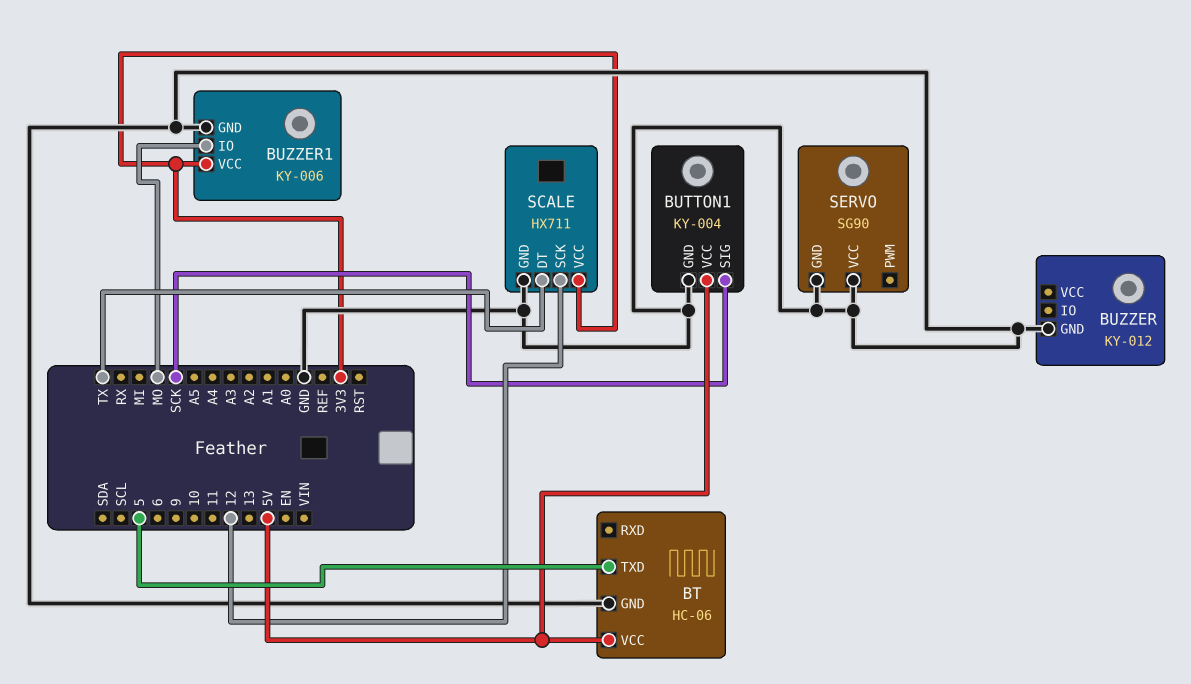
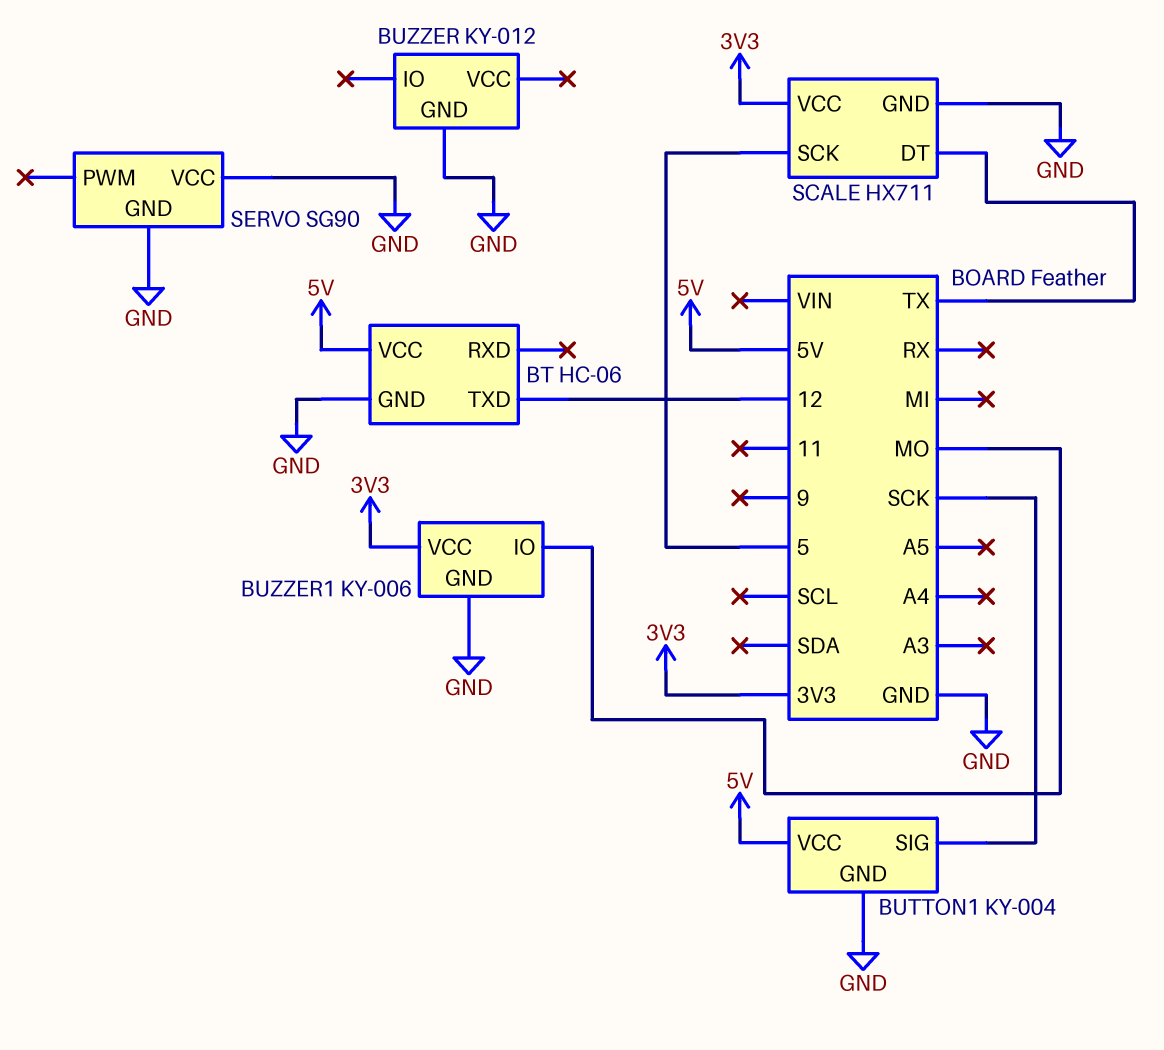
BT pin TXD: 5 -> 12
SCALE pin SCK: 12 -> 5

